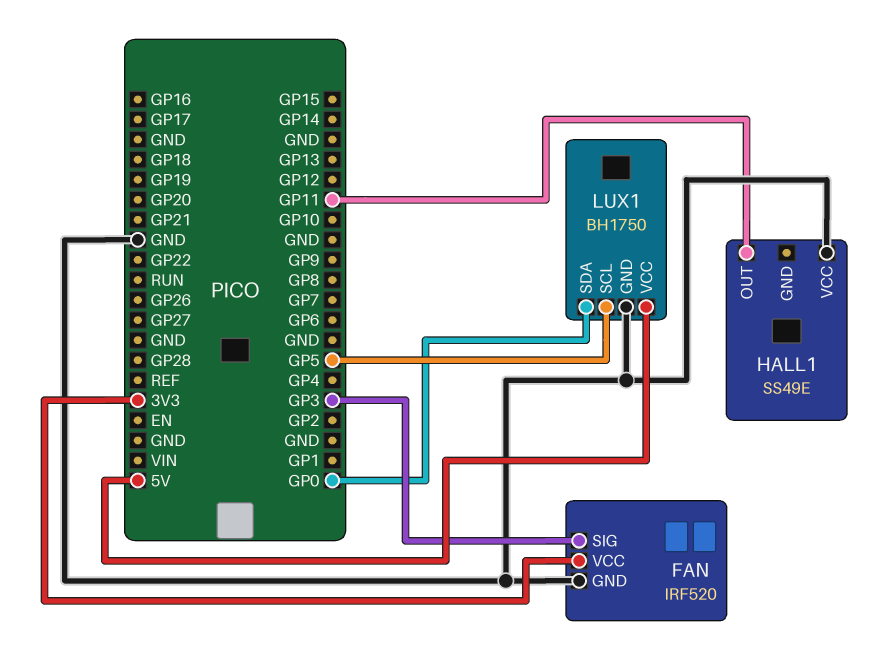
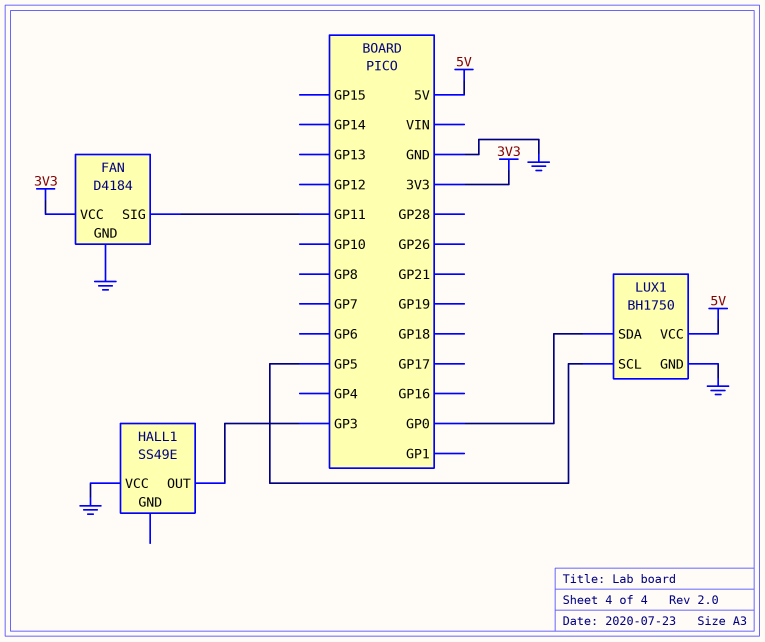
FAN: IRF520 -> D4184
FAN pin SIG: GP3 -> GP11
HALL1 pin OUT: GP11 -> GP3

